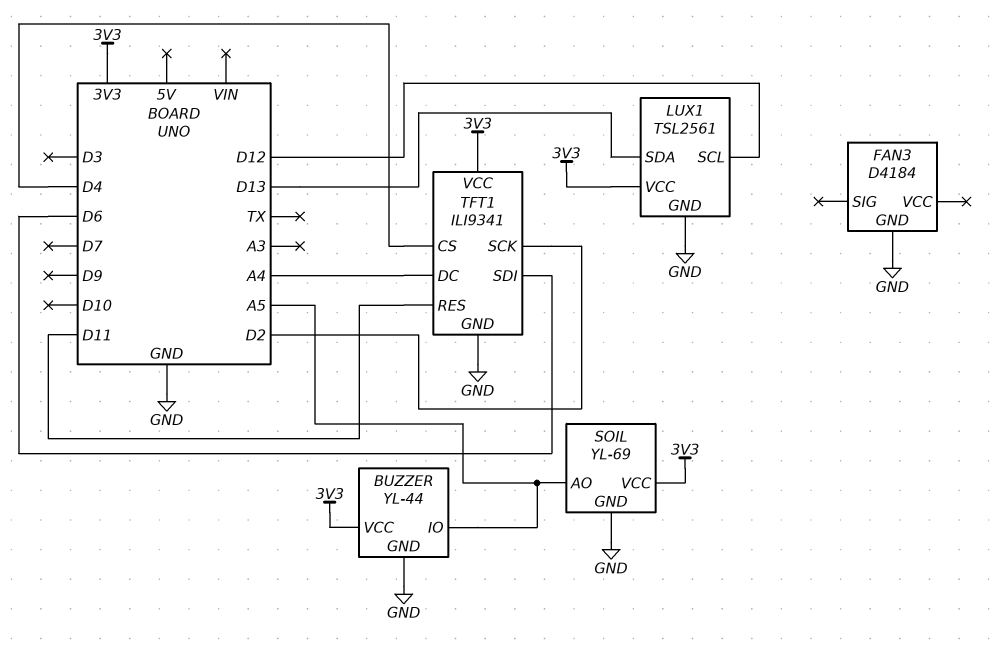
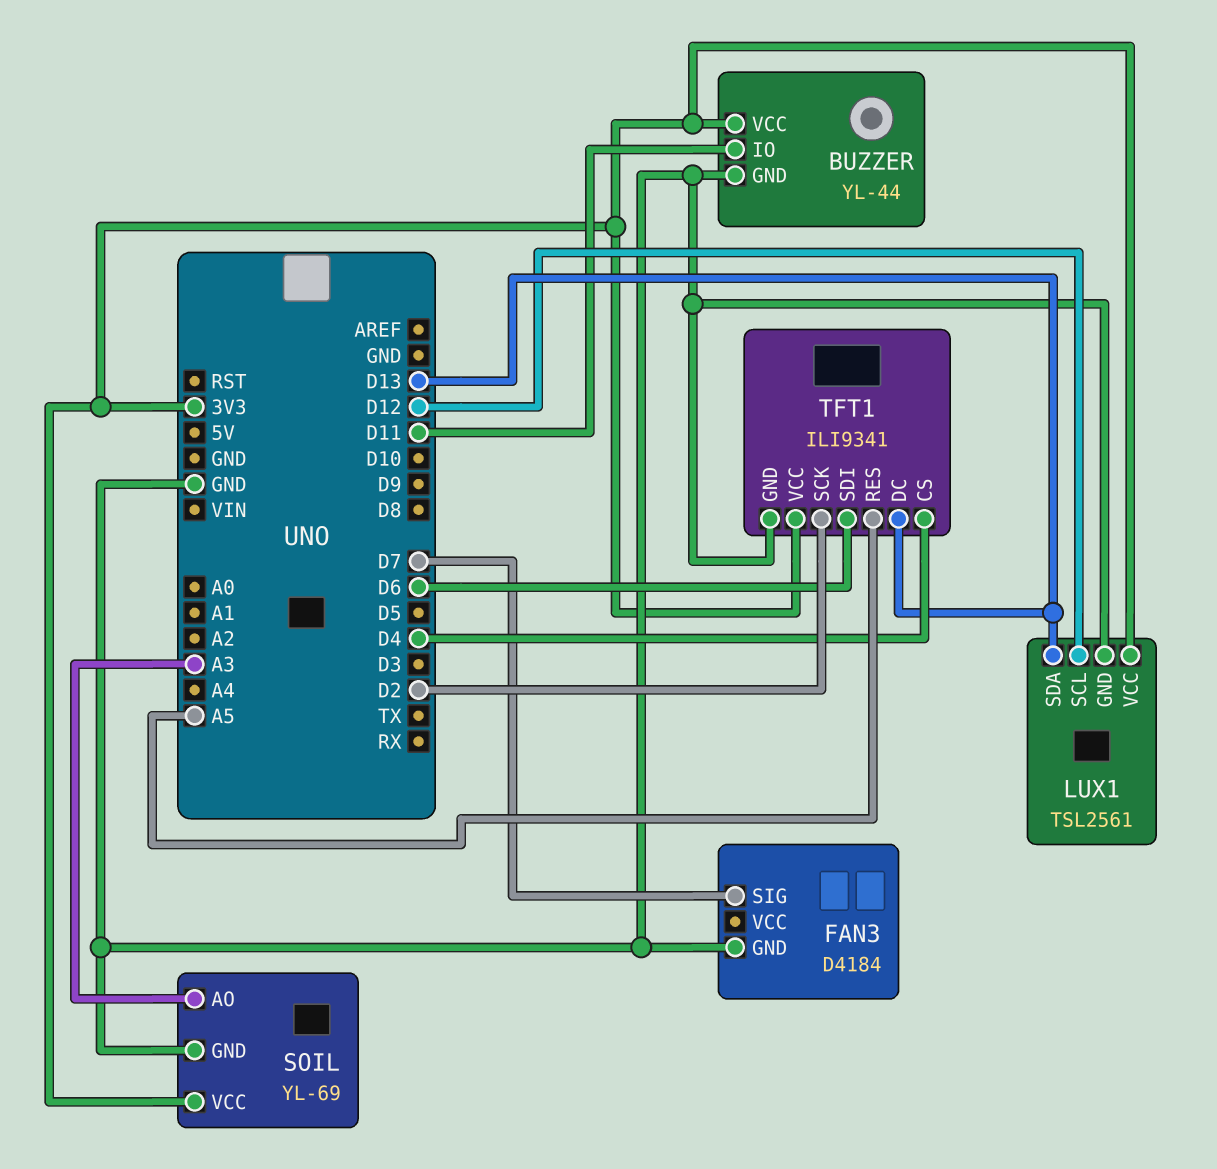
BUZZER pin IO: A5 -> D11
FAN3 pin SIG: none -> D7
SOIL pin AO: A5 -> A3
TFT1 pin DC: A4 -> D13
TFT1 pin RES: D11 -> A5

